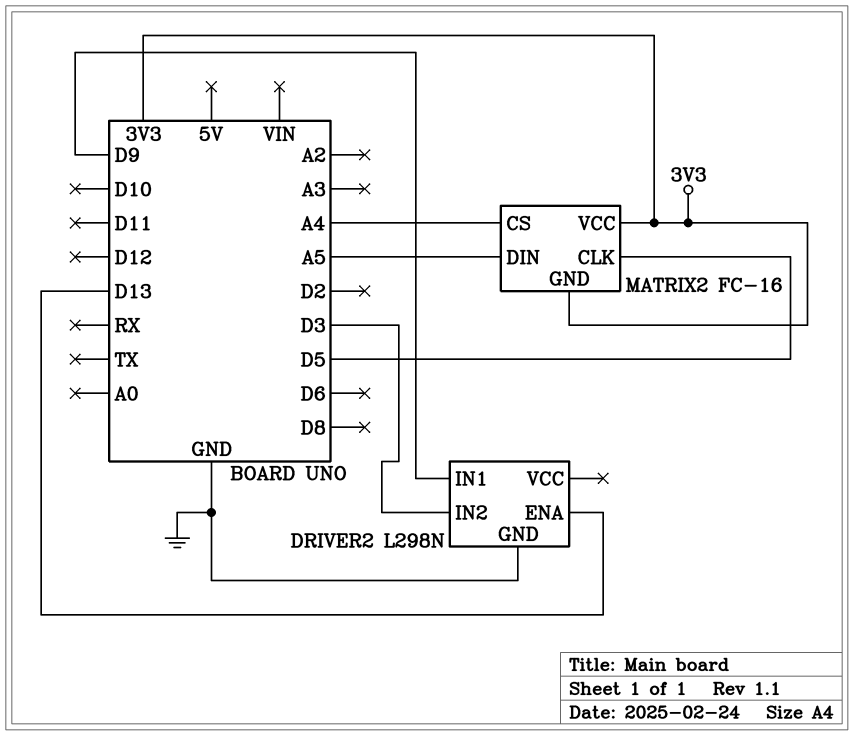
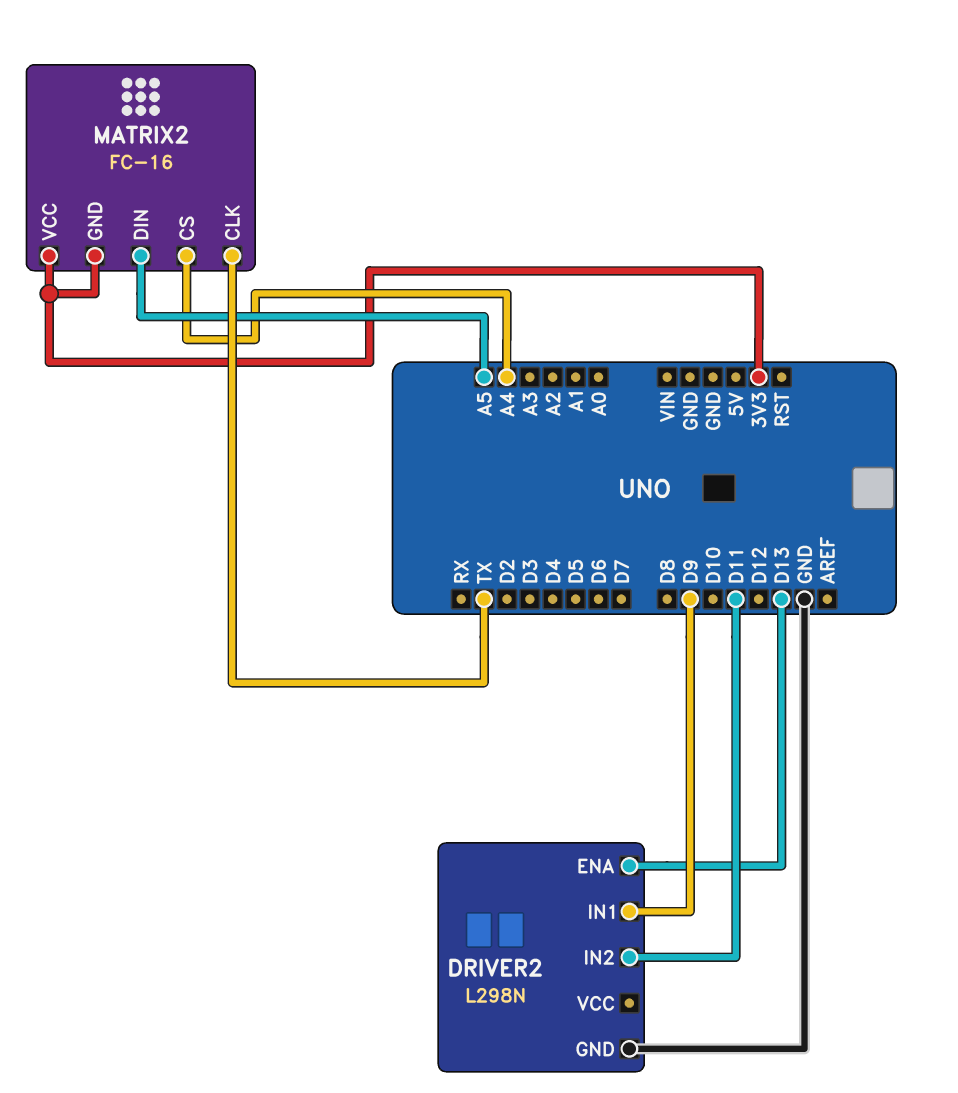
DRIVER2 pin IN2: D3 -> D11
MATRIX2 pin CLK: D5 -> TX

